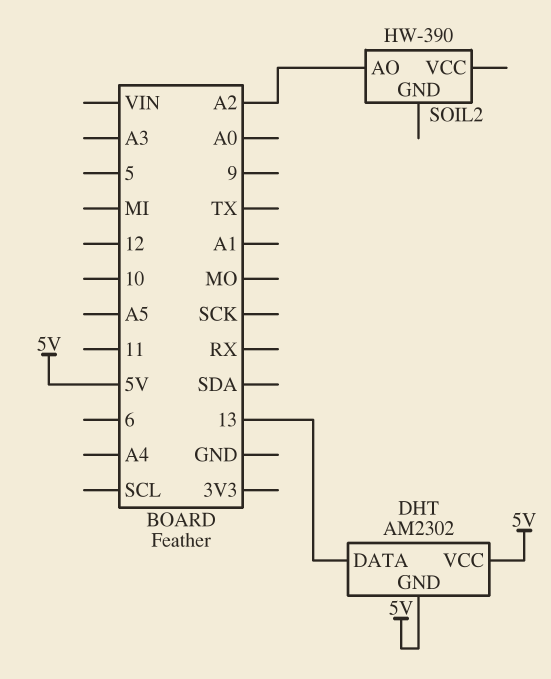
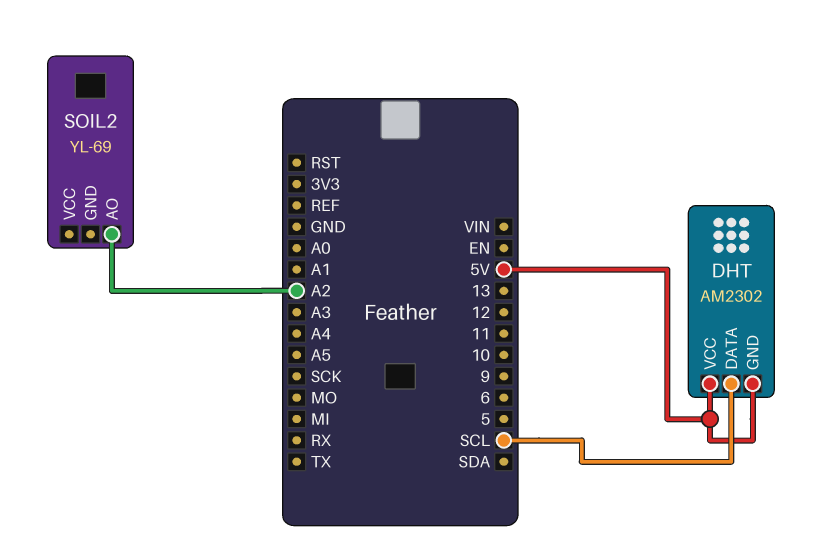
DHT pin DATA: 13 -> SCL
SOIL2: HW-390 -> YL-69

